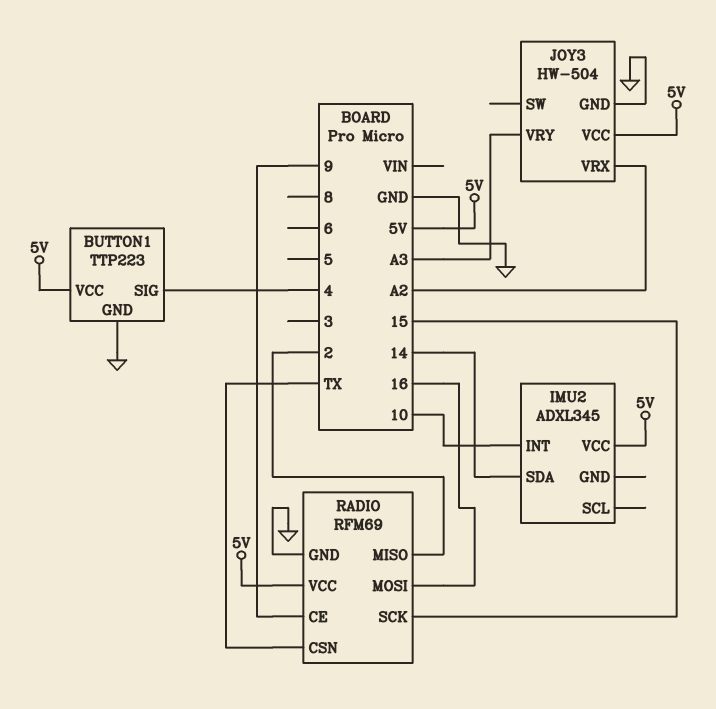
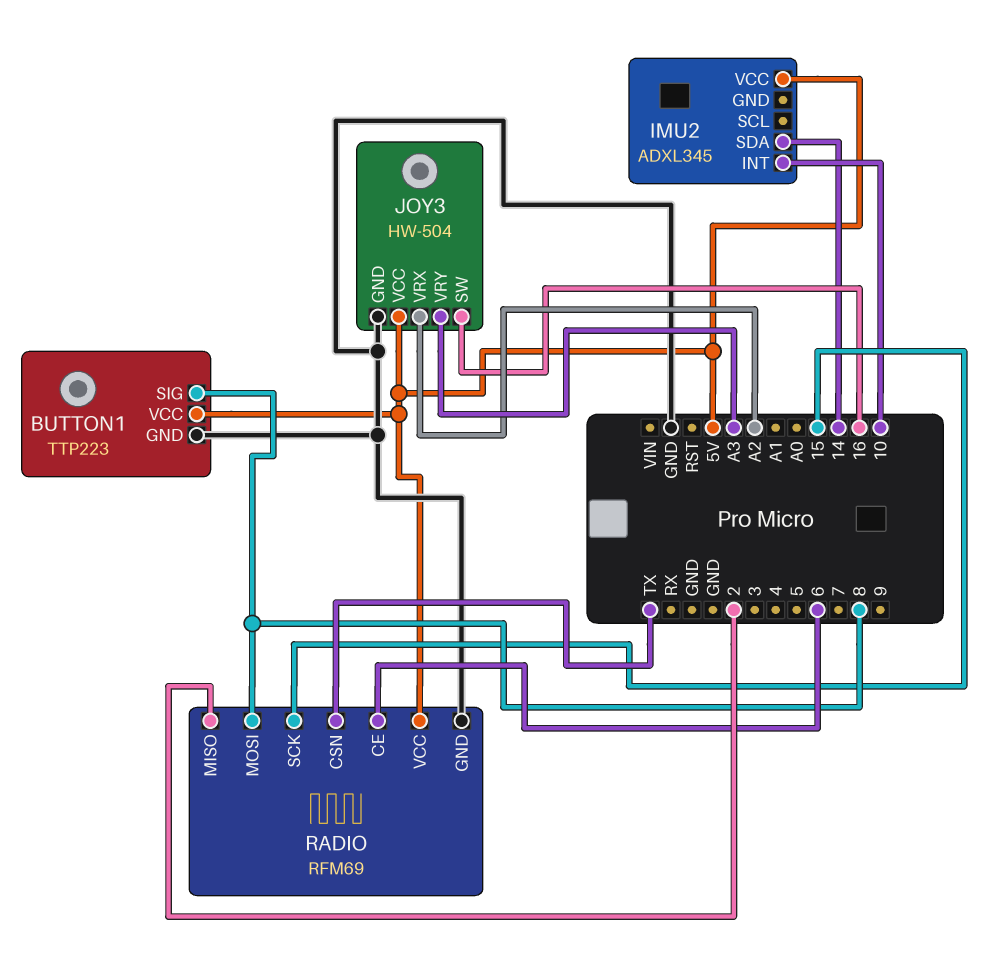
BUTTON1 pin SIG: 4 -> 8
JOY3 pin SW: none -> 16
RADIO pin CE: 9 -> 6
RADIO pin MOSI: 16 -> 8

